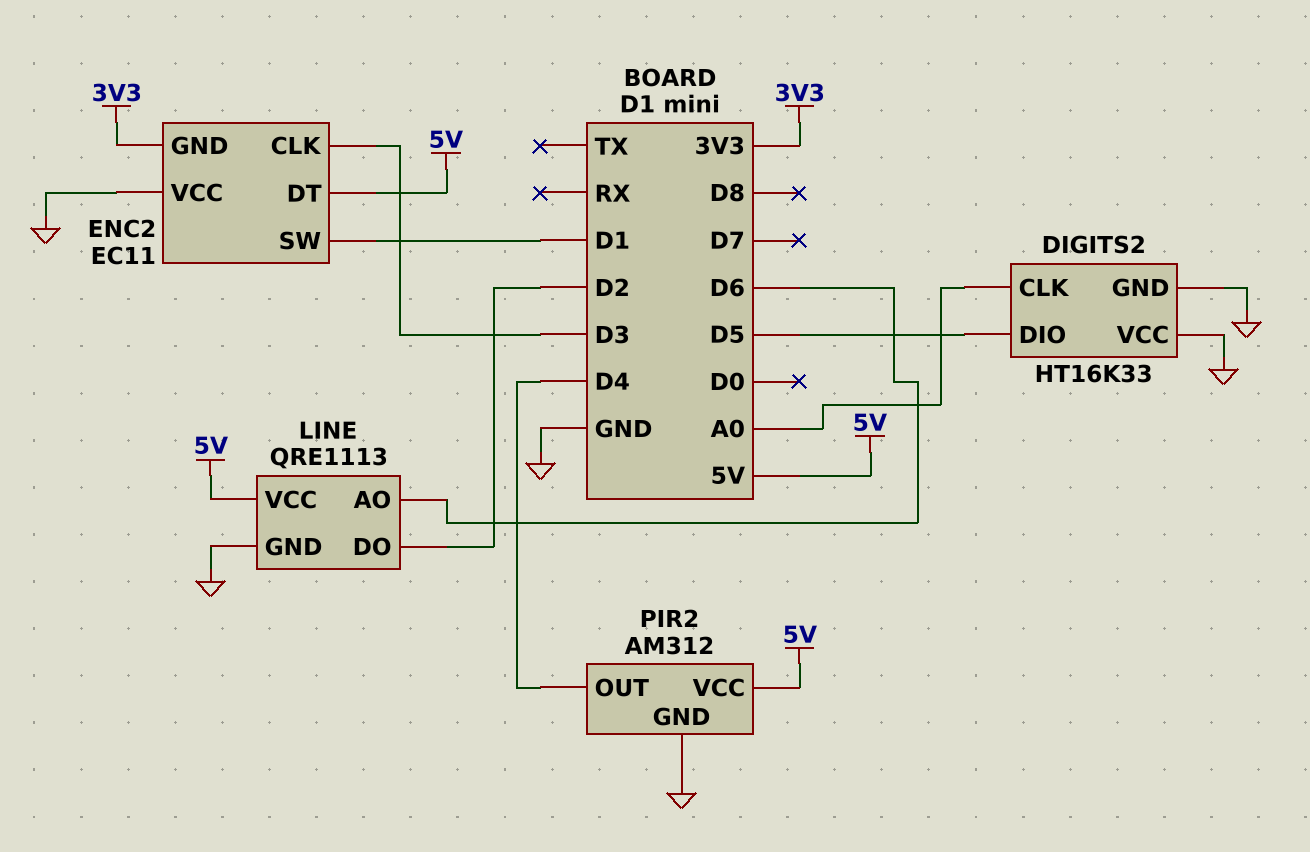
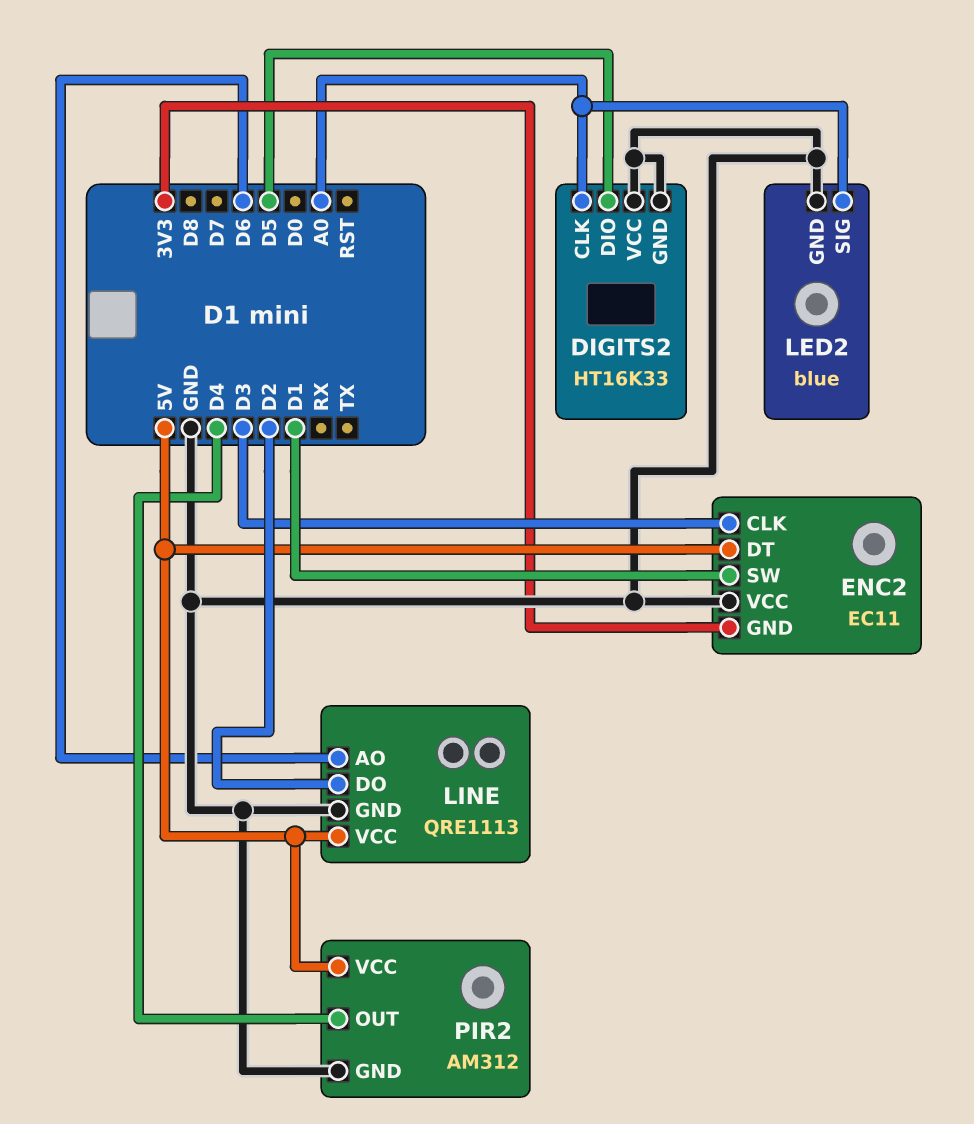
LED2: none -> blue
LED2 pin GND: none -> GND
LED2 pin SIG: none -> A0

